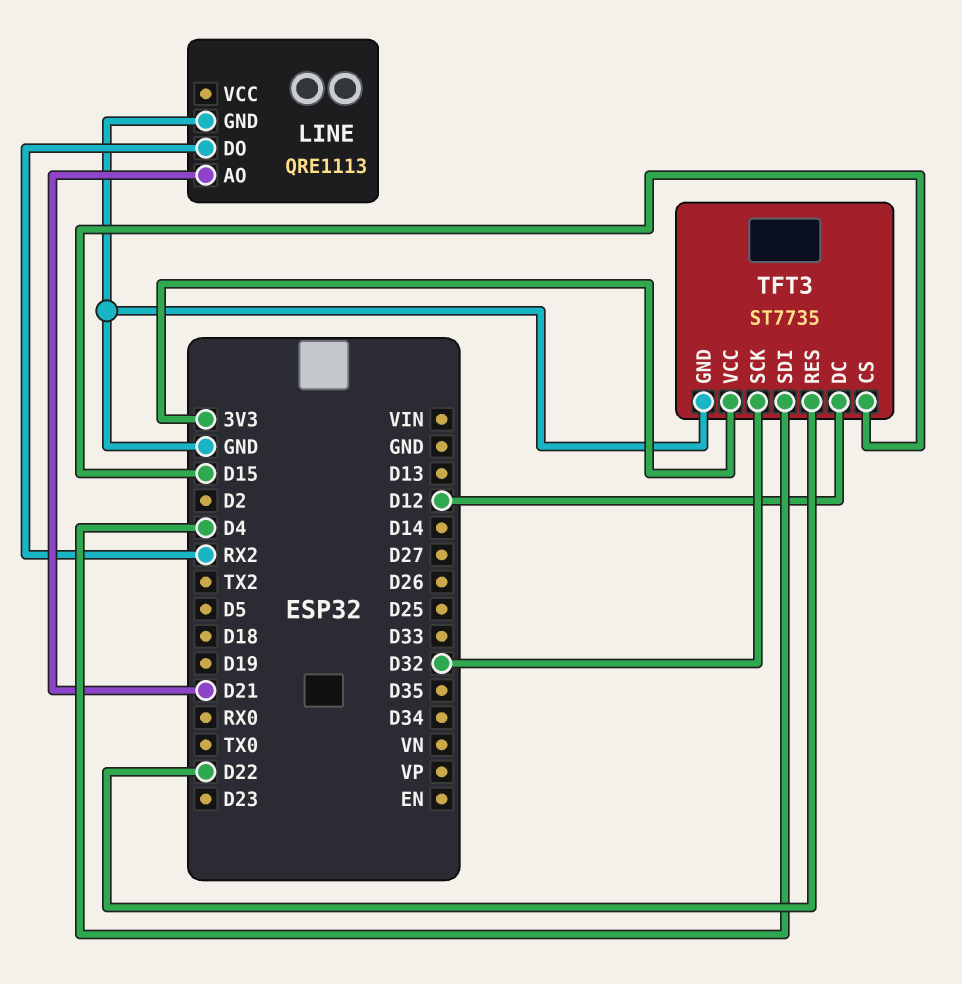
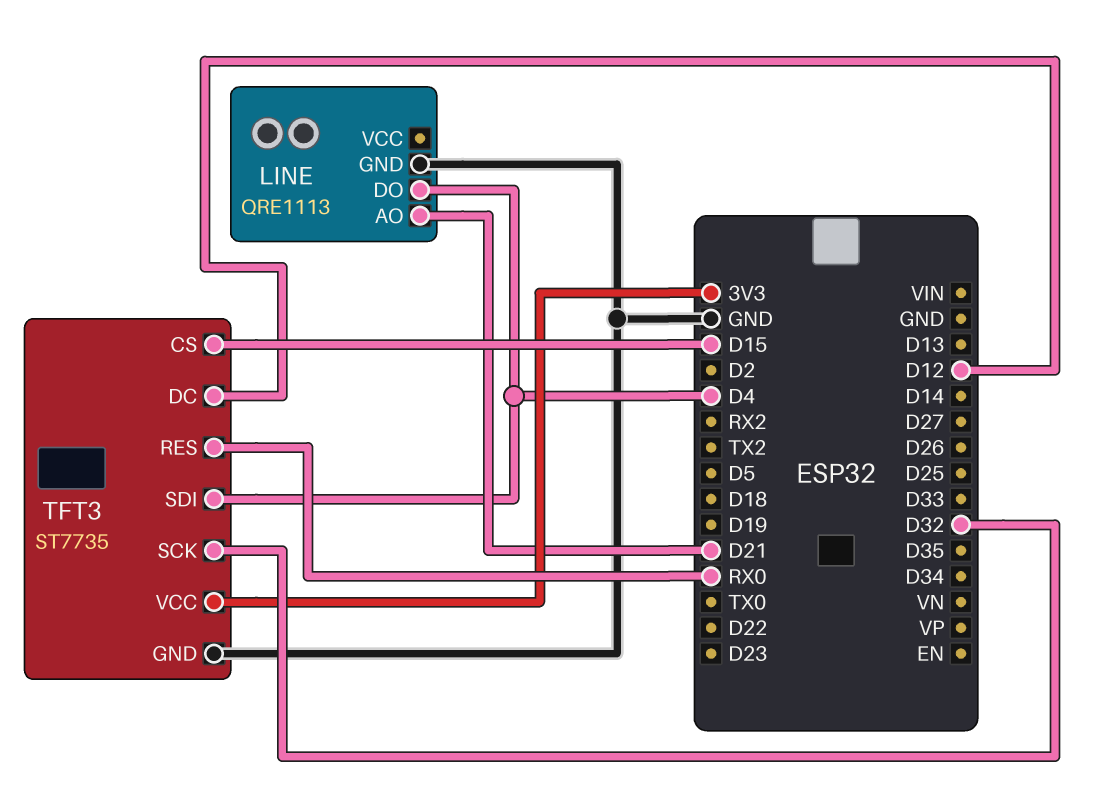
LINE pin DO: RX2 -> D4
TFT3 pin RES: D22 -> RX0

